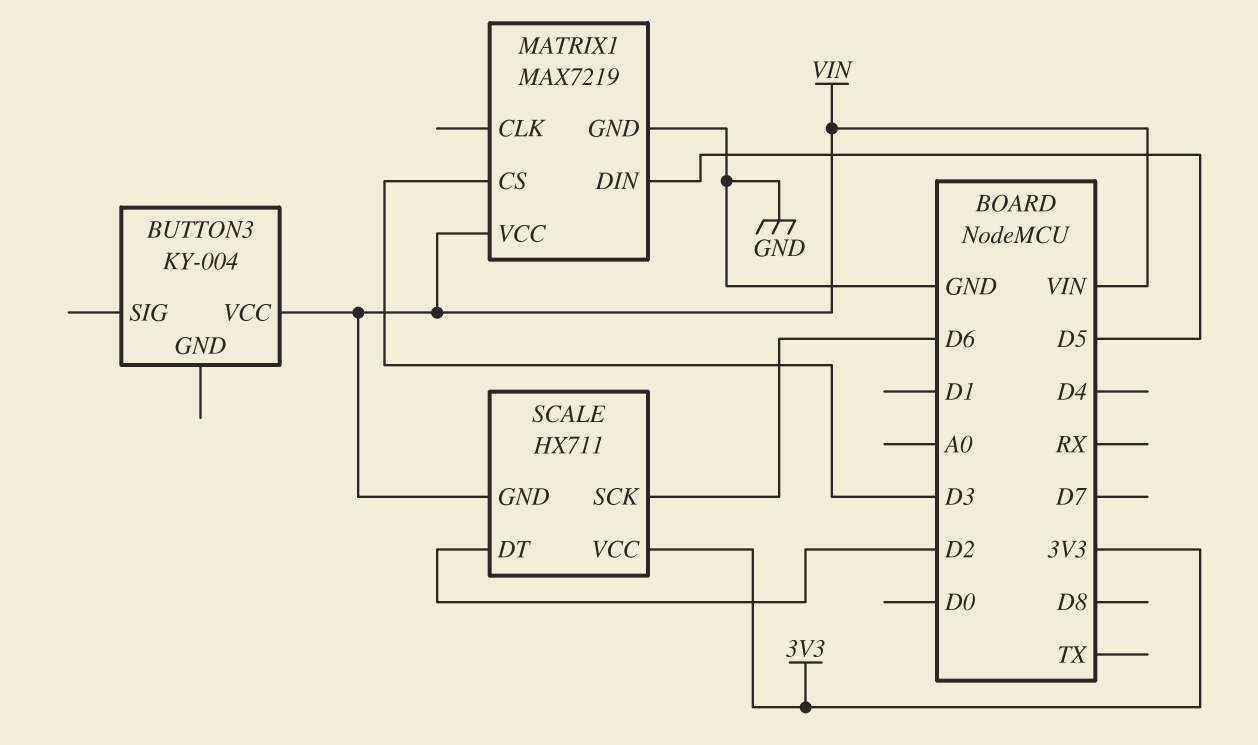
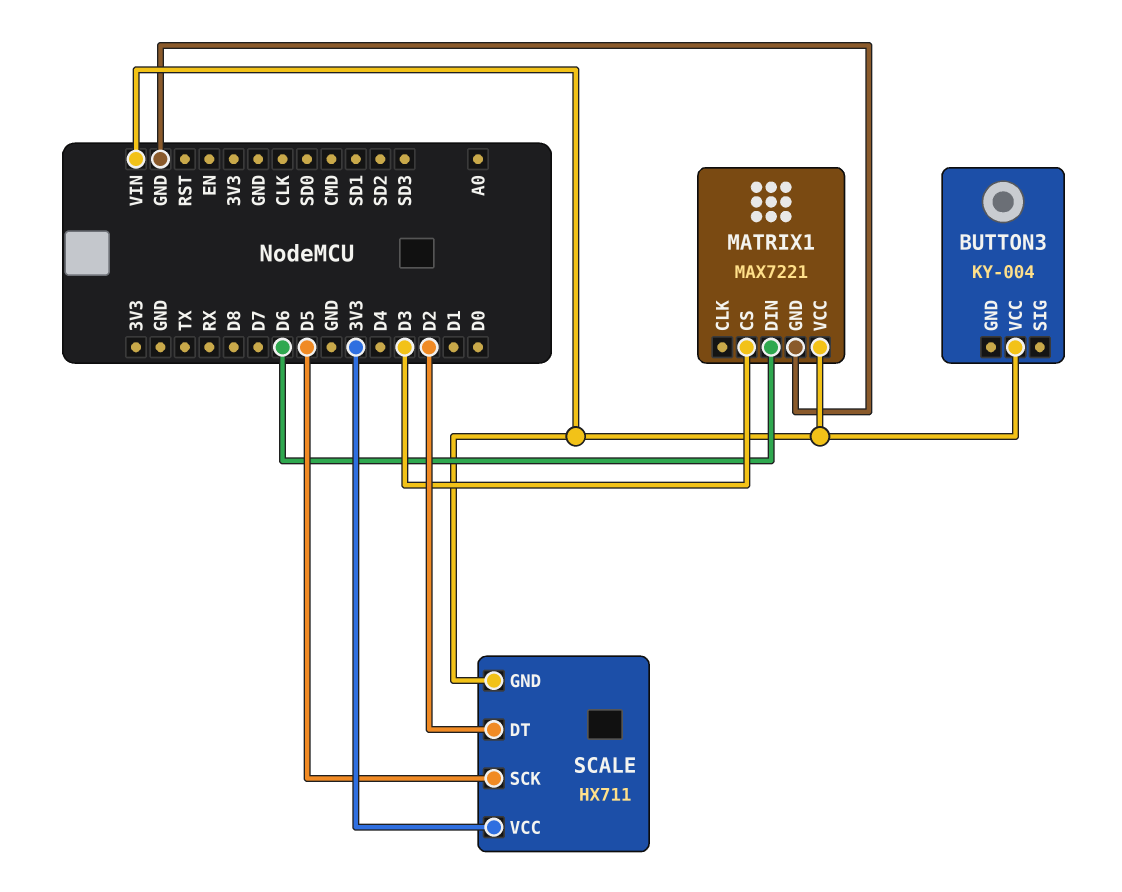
MATRIX1: MAX7219 -> MAX7221
MATRIX1 pin DIN: D5 -> D6
SCALE pin SCK: D6 -> D5

